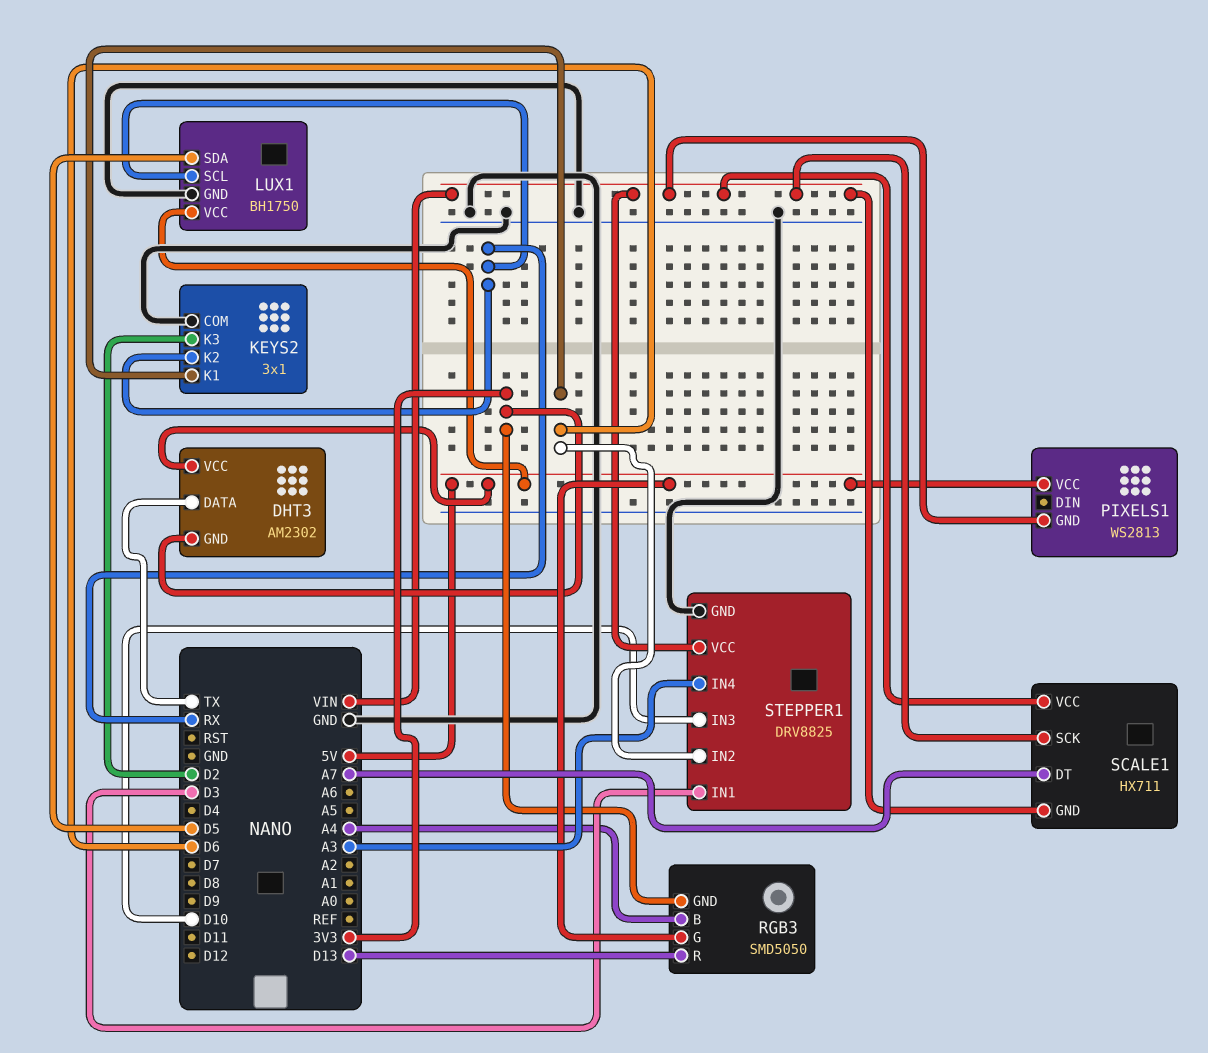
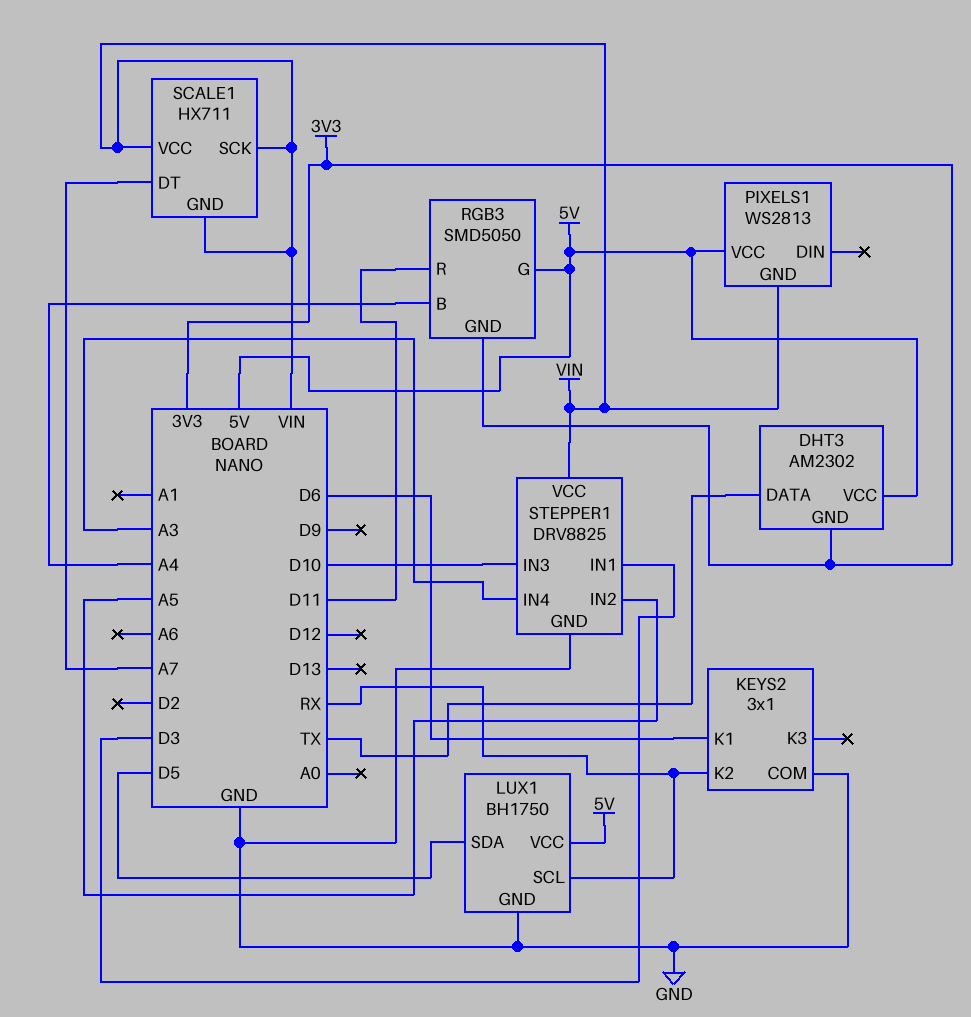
KEYS2 pin K3: D2 -> none
RGB3 pin R: D13 -> D11
STEPPER1 pin IN2: D6 -> A5

